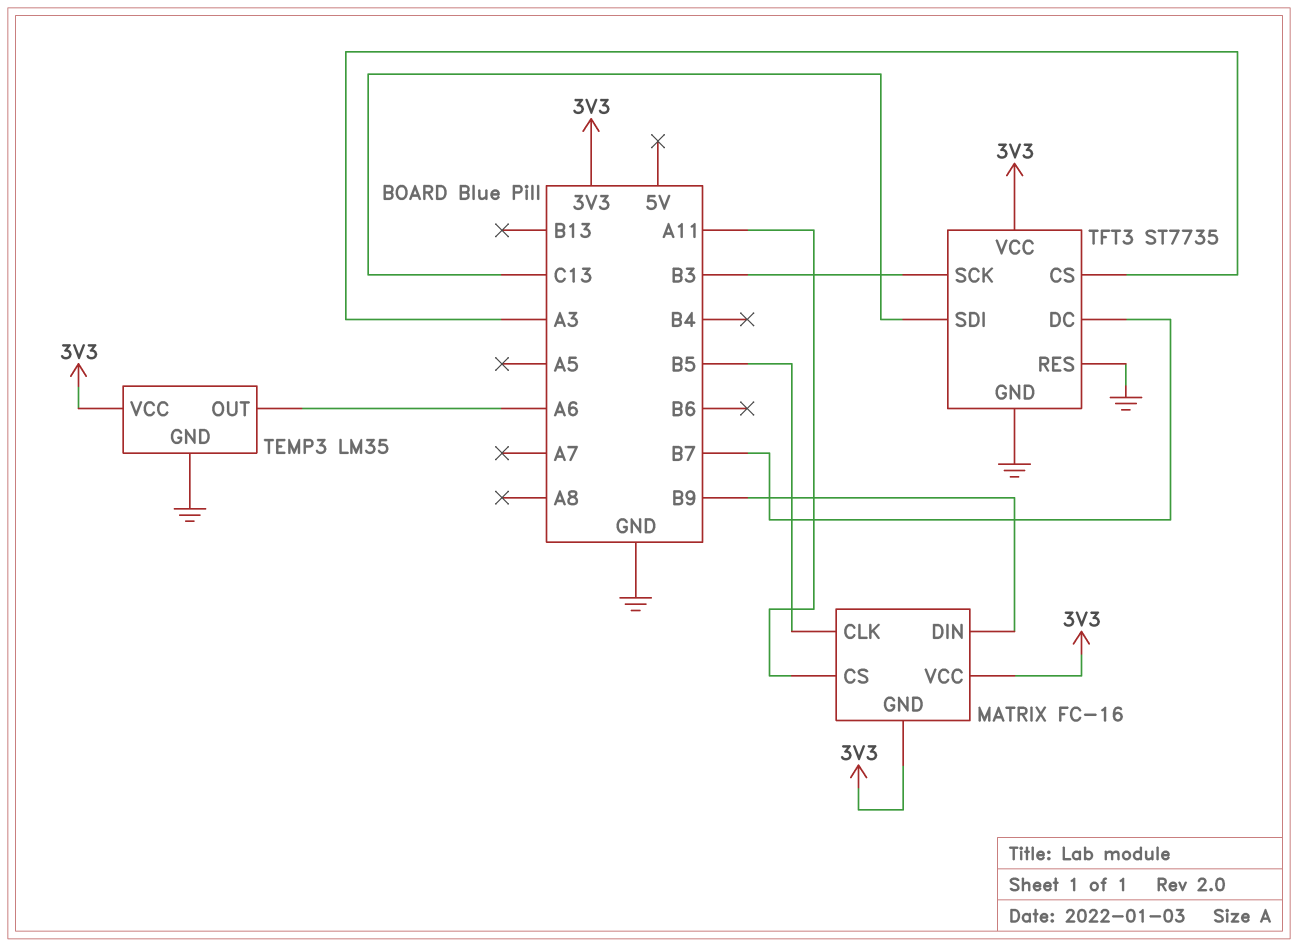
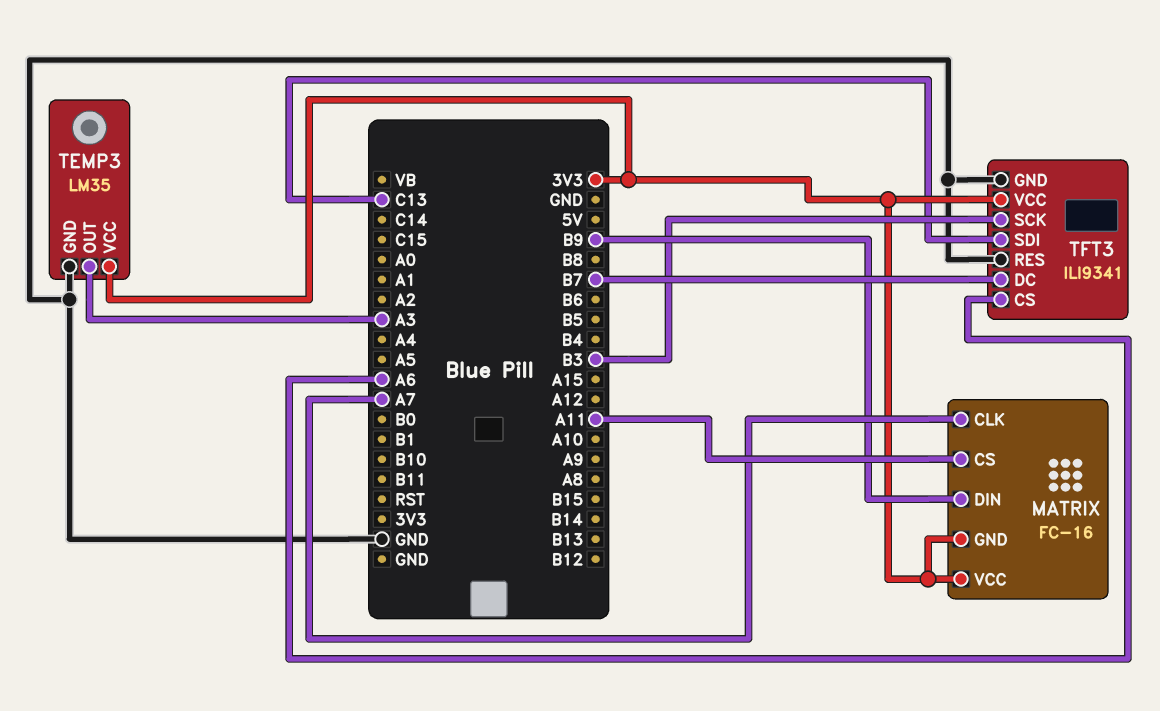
MATRIX pin CLK: B5 -> A7
TEMP3 pin OUT: A6 -> A3
TFT3: ST7735 -> ILI9341
TFT3 pin CS: A3 -> A6

